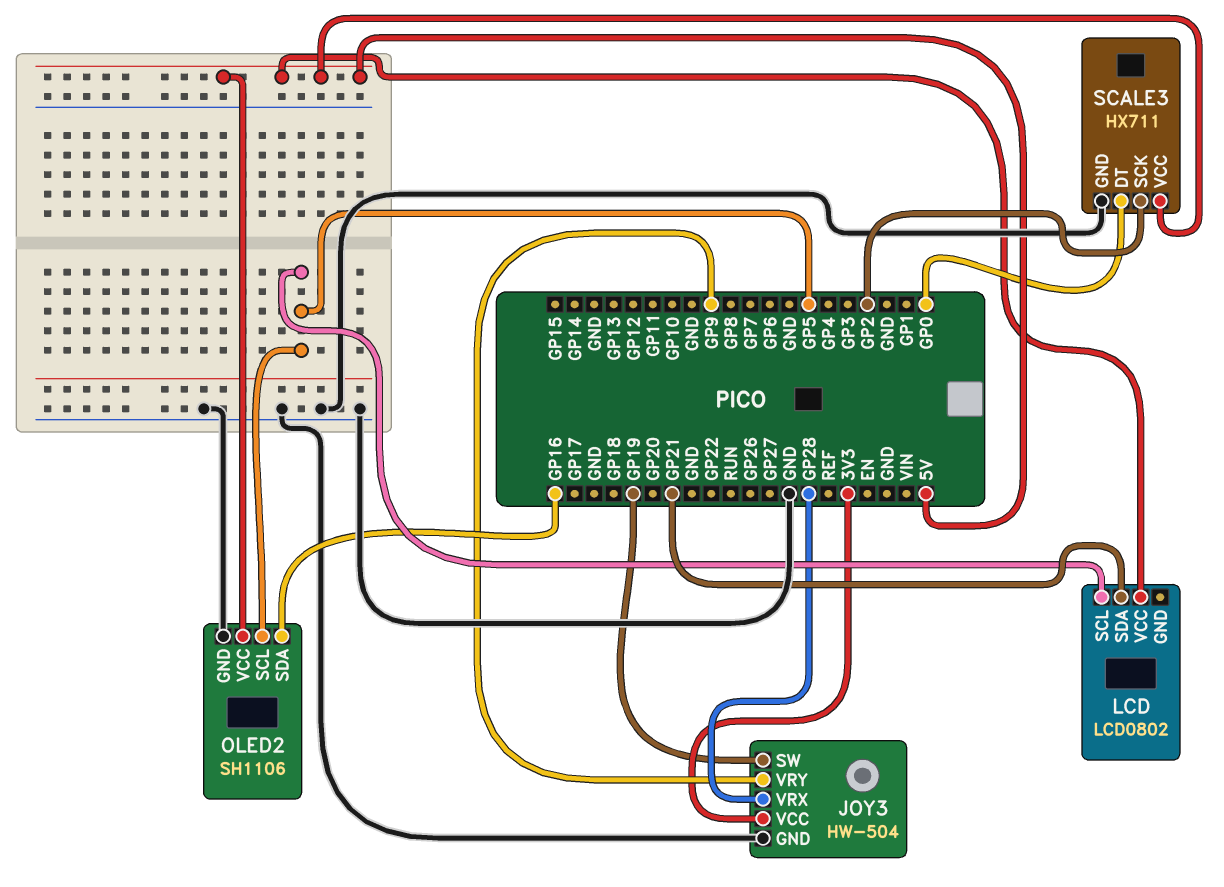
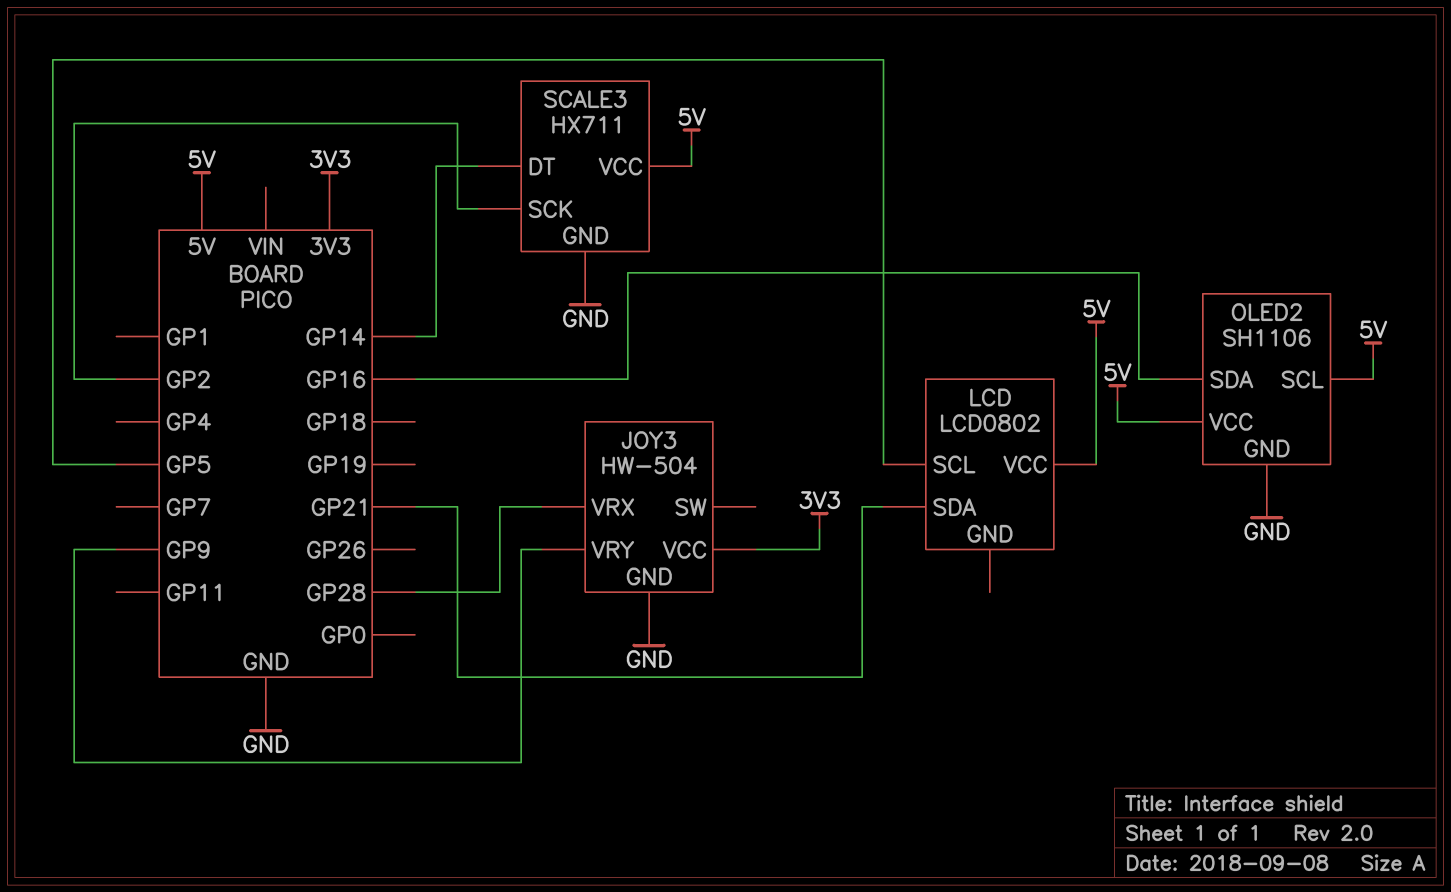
JOY3 pin SW: GP19 -> none
OLED2 pin SCL: GP5 -> 5V
SCALE3 pin DT: GP0 -> GP14

